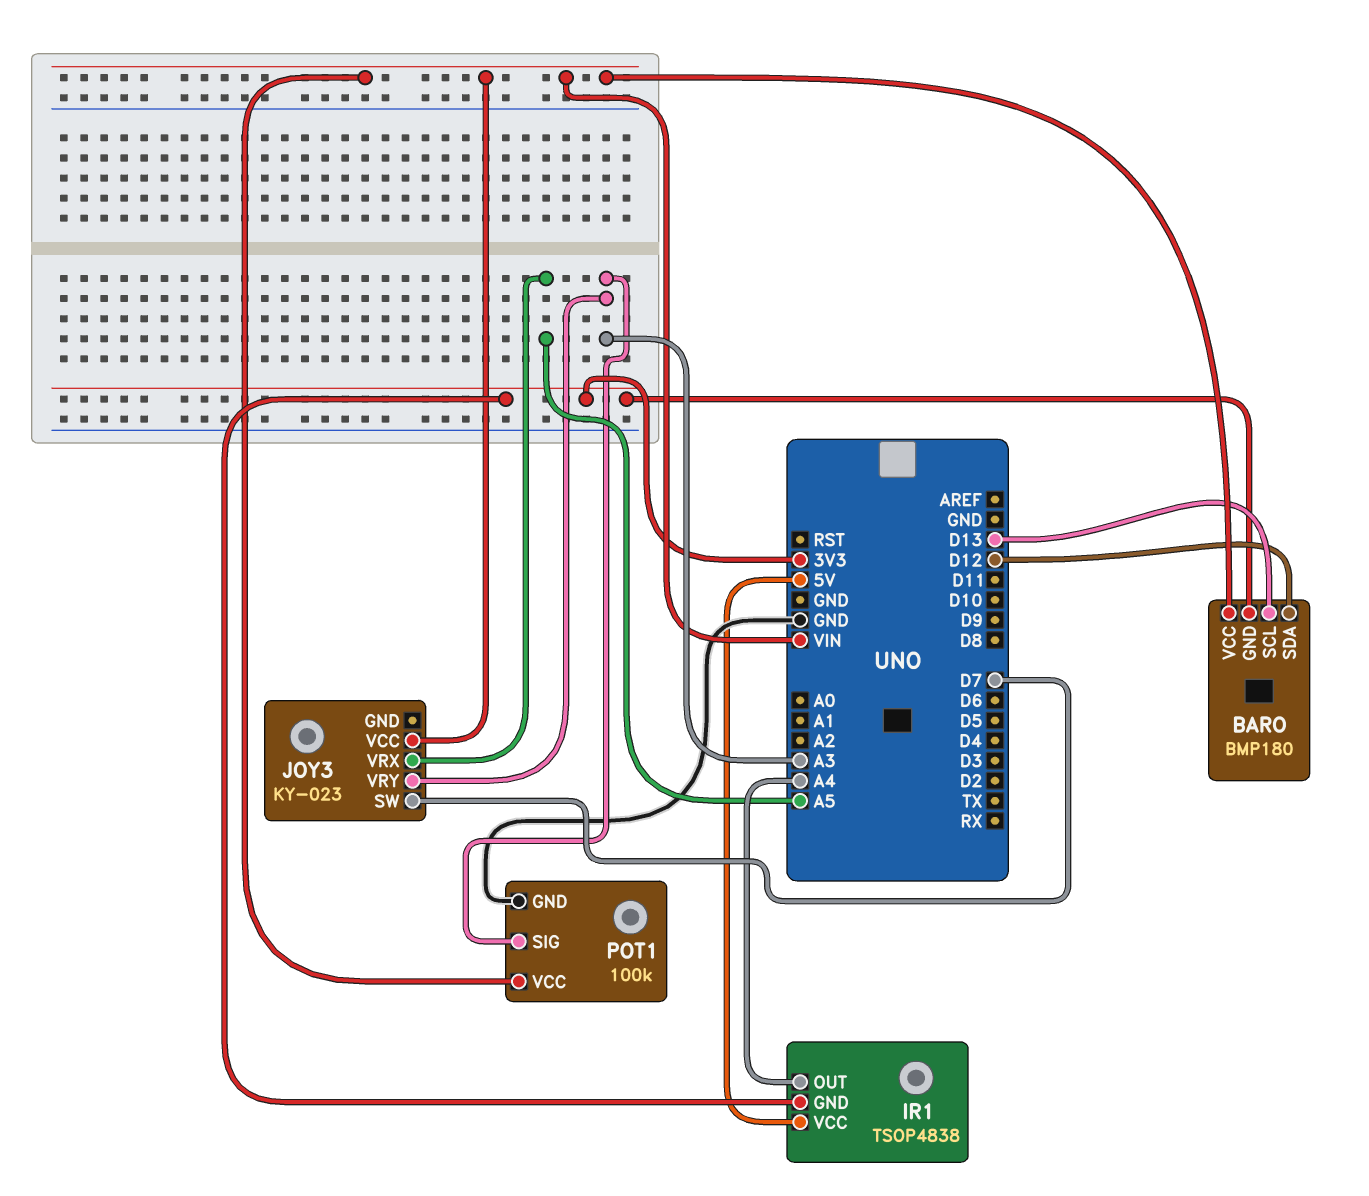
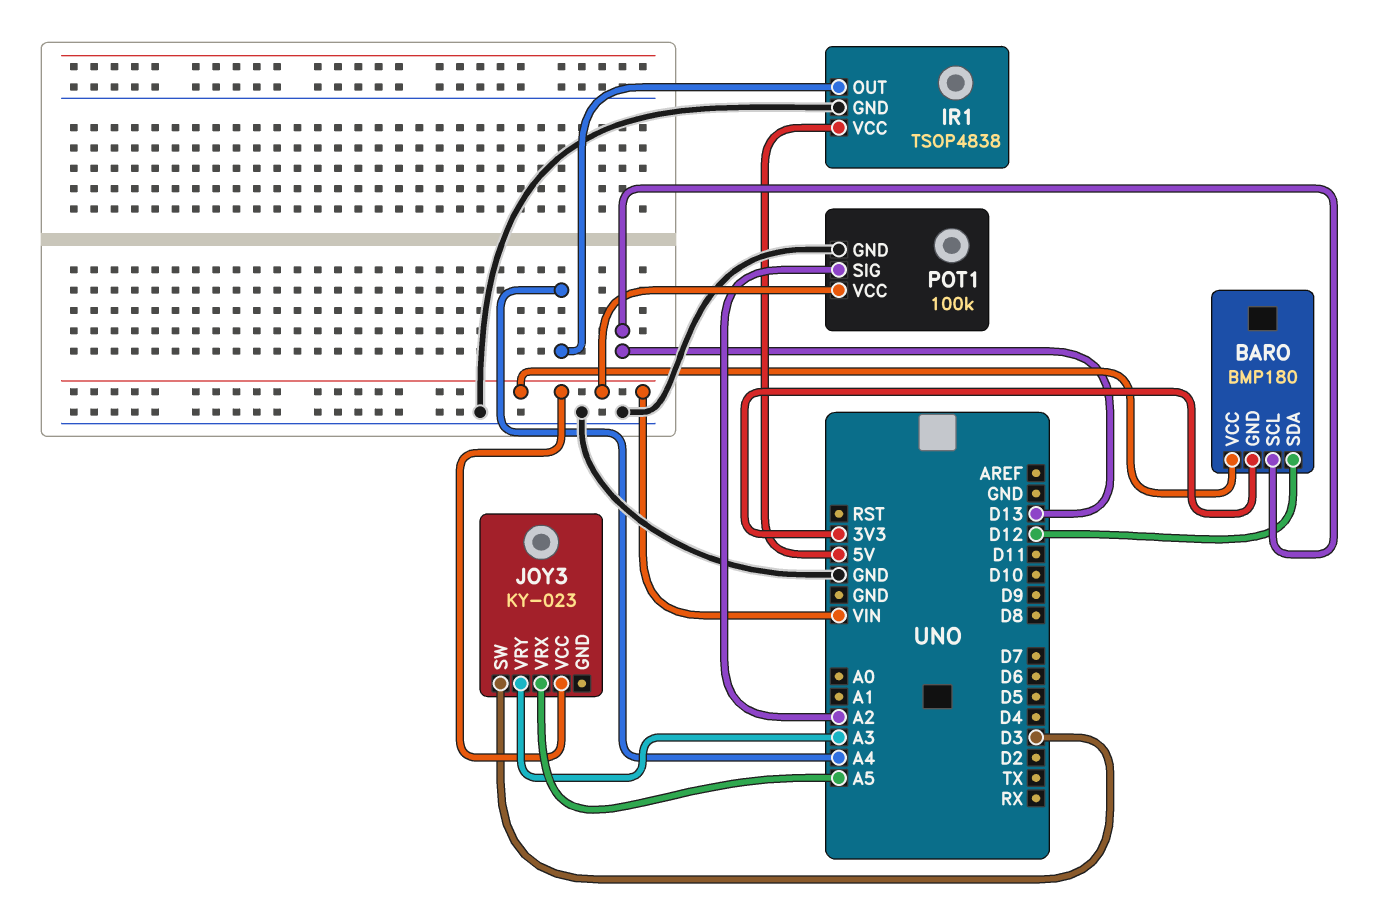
IR1 pin GND: 3V3 -> GND
JOY3 pin SW: D7 -> D3
POT1 pin SIG: A3 -> A2

